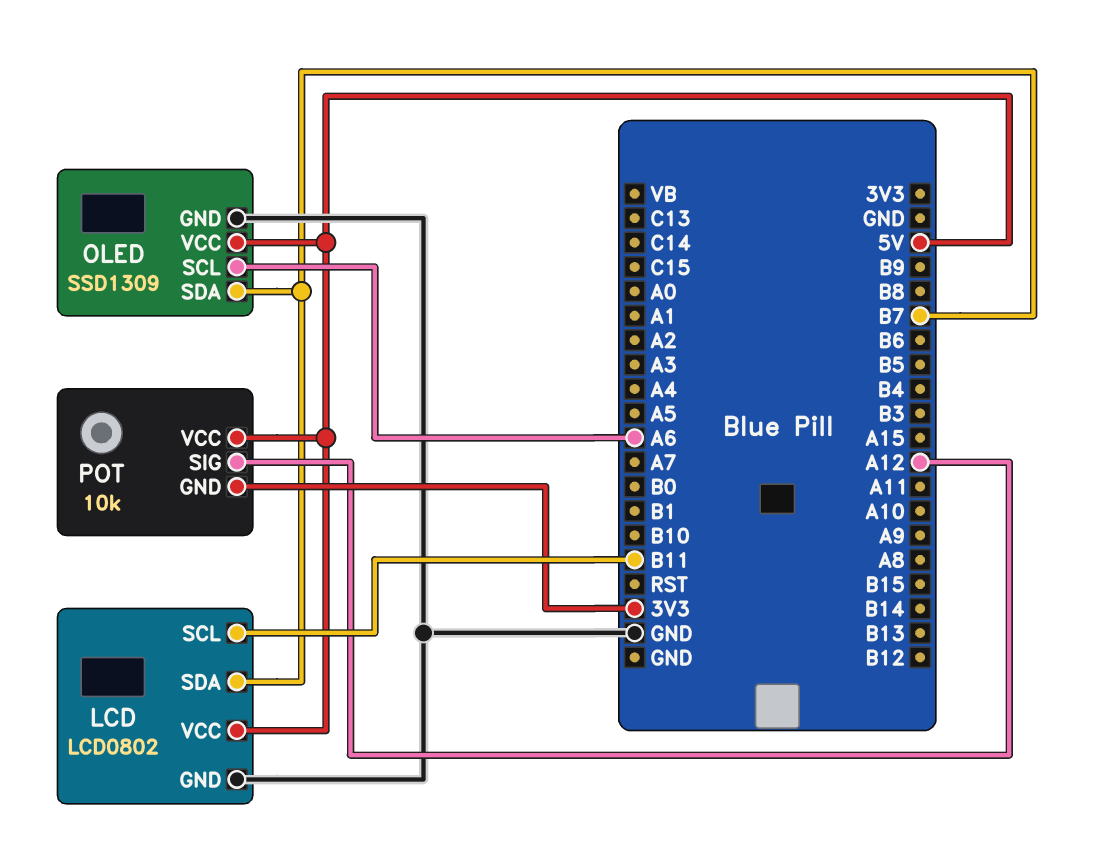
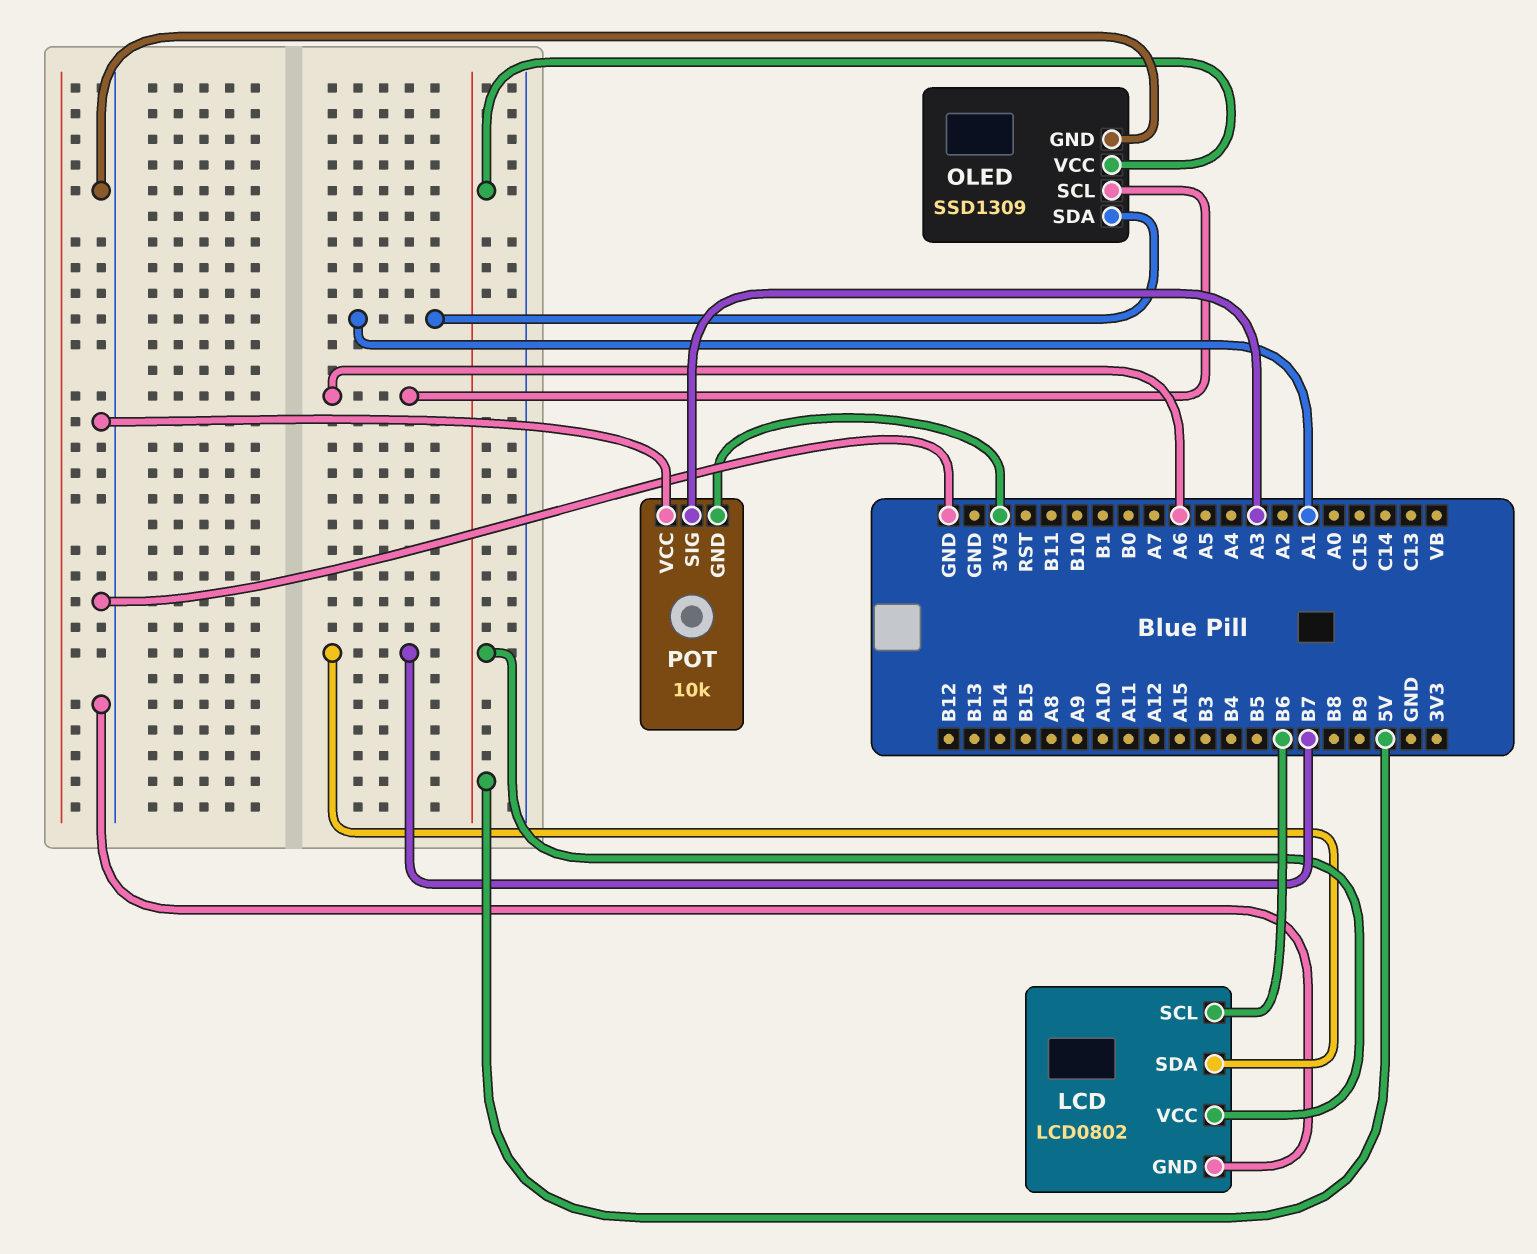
LCD pin SCL: B11 -> B6
OLED pin SDA: B7 -> A1
POT pin SIG: A12 -> A3
POT pin VCC: 5V -> GND

